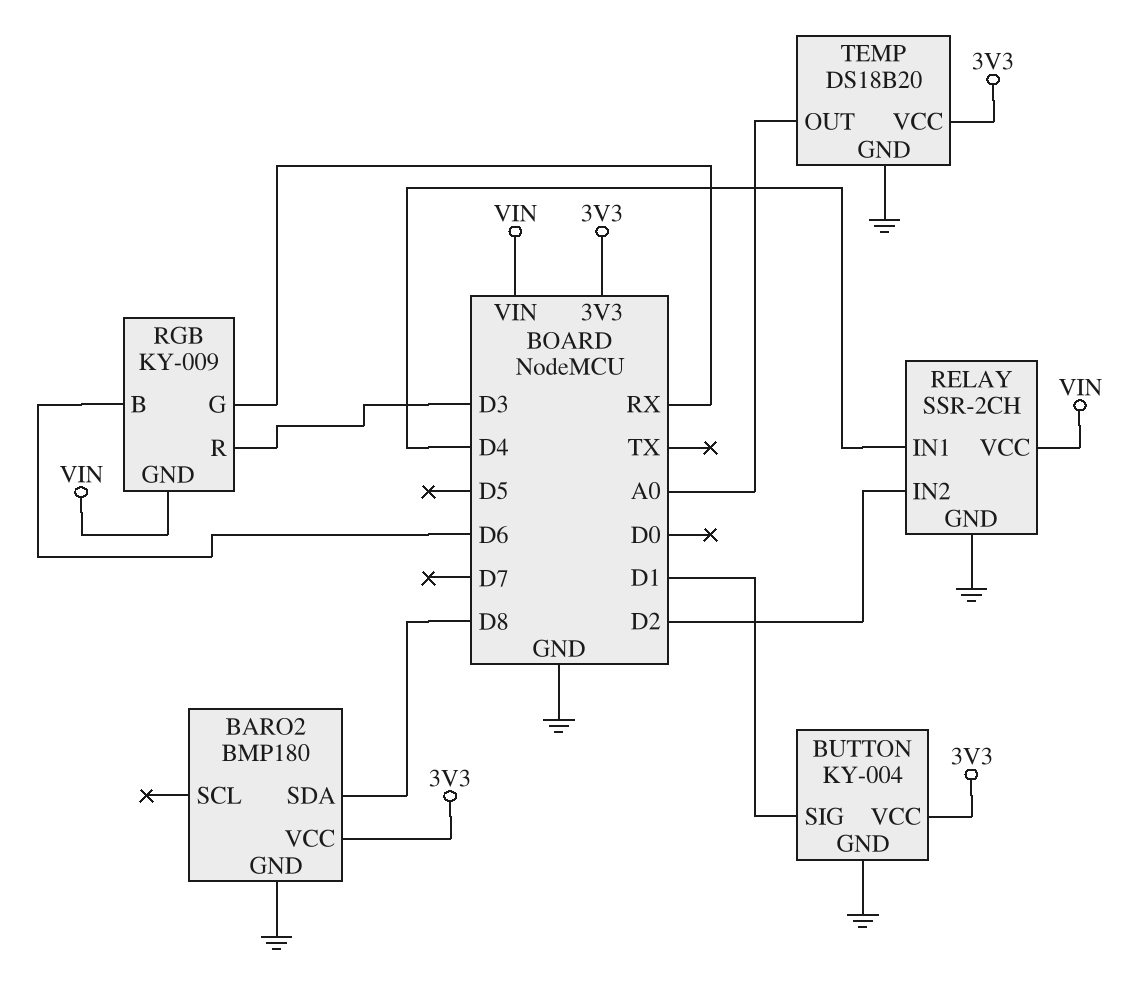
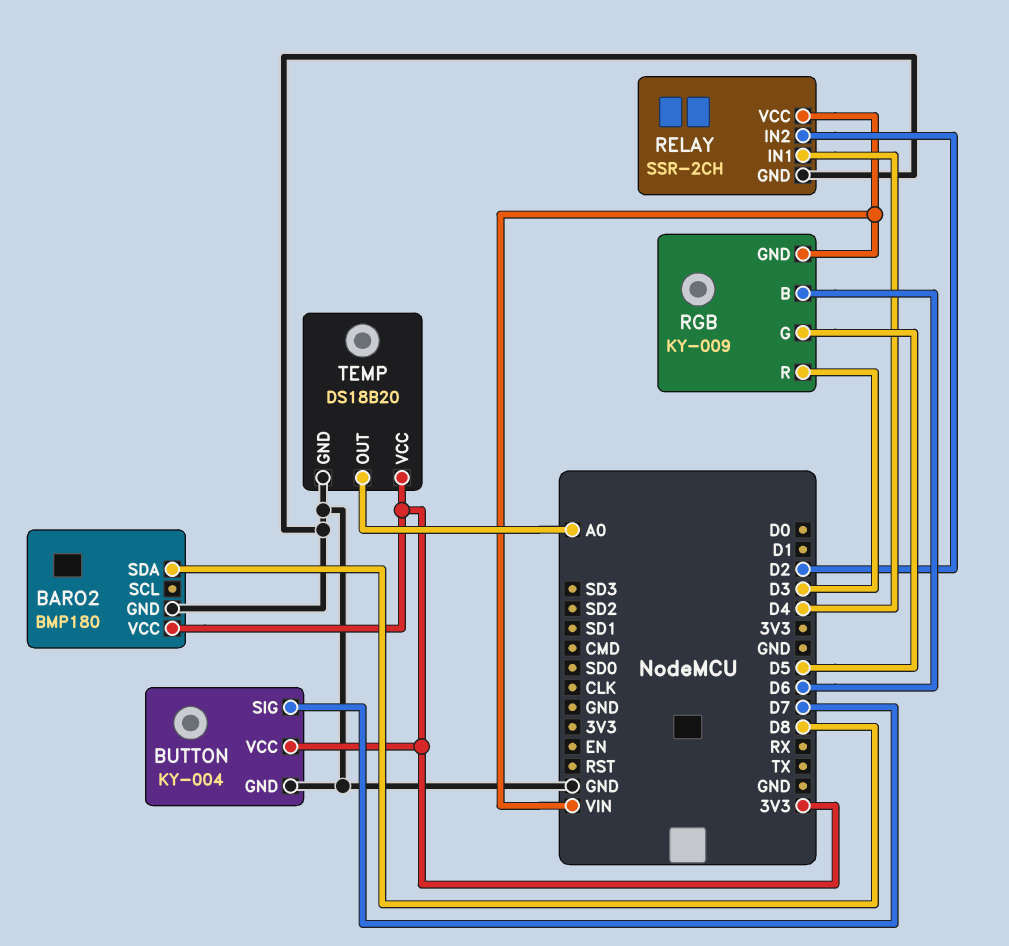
BUTTON pin SIG: D1 -> D7
RGB pin G: RX -> D5

